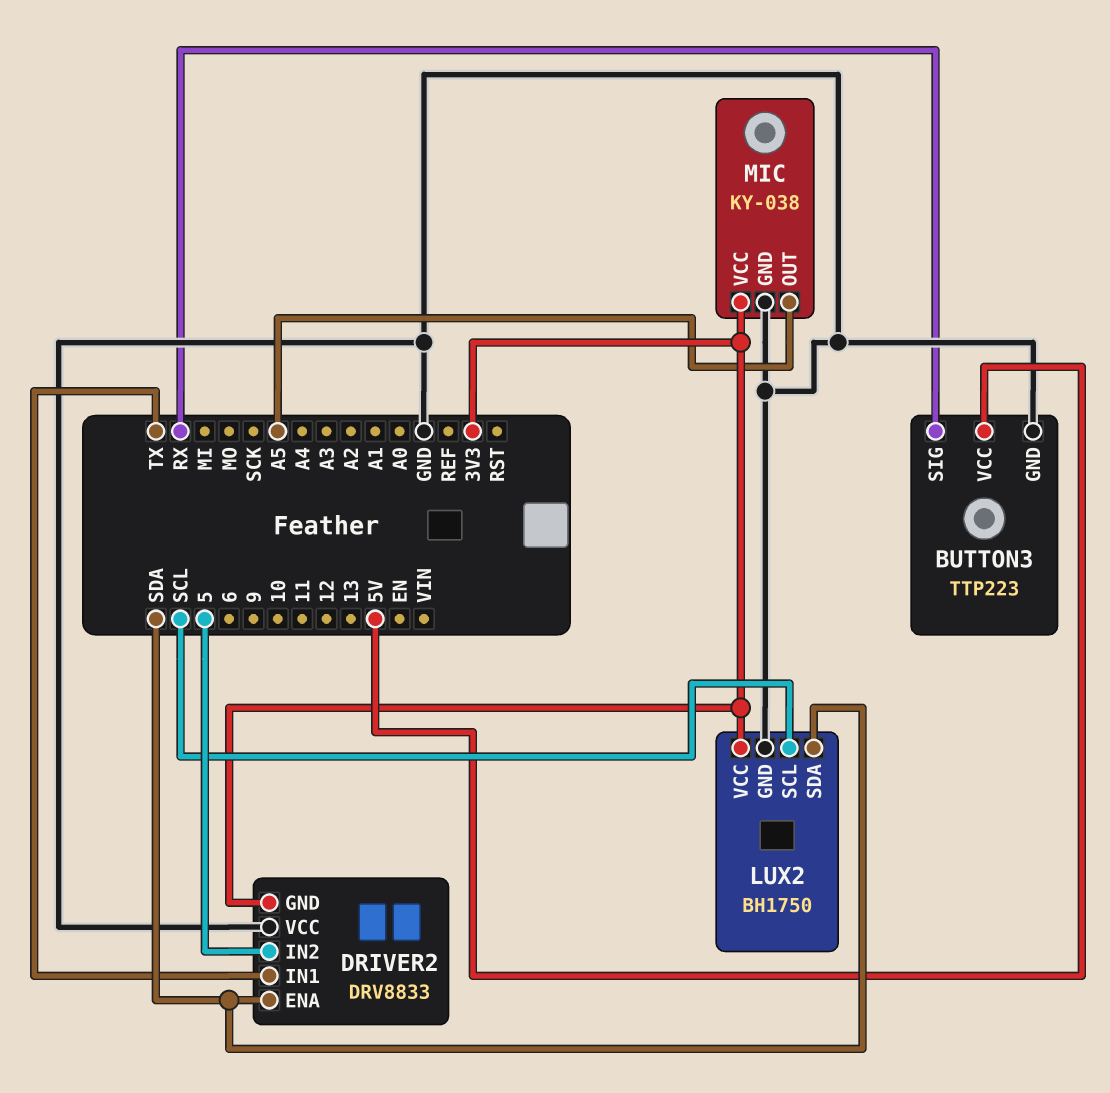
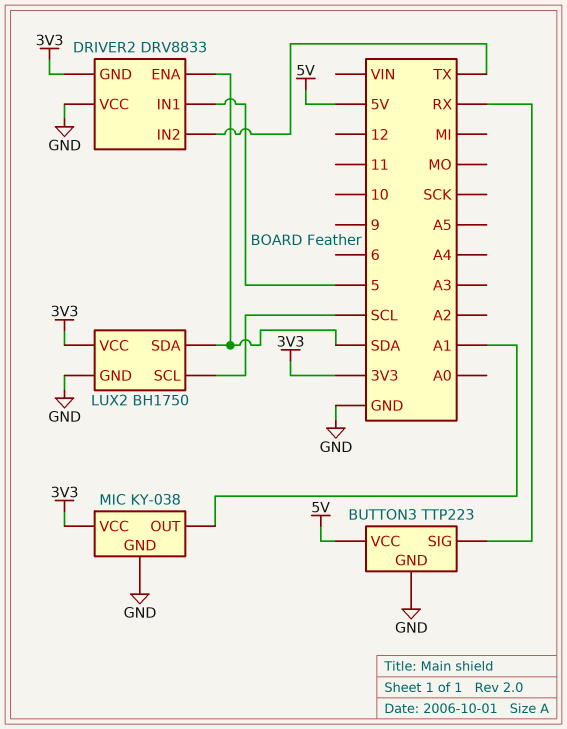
DRIVER2 pin IN1: TX -> 5
DRIVER2 pin IN2: 5 -> TX
MIC pin OUT: A5 -> A1

